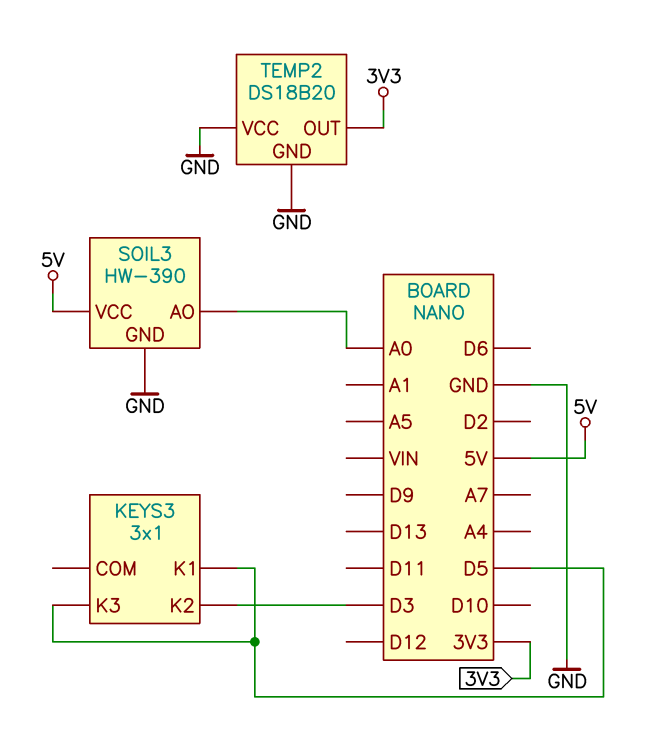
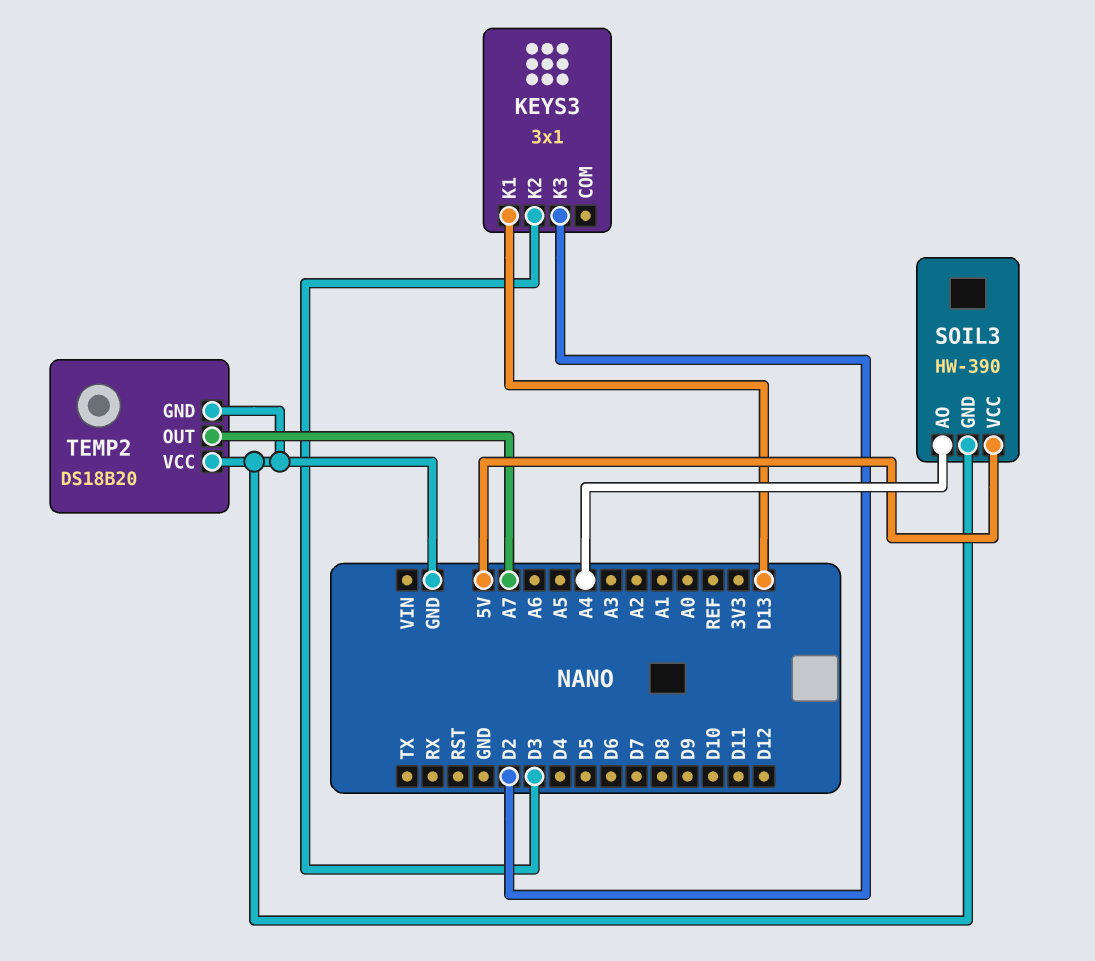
KEYS3 pin K1: D5 -> D13
KEYS3 pin K3: D5 -> D2
SOIL3 pin AO: A0 -> A4
TEMP2 pin OUT: 3V3 -> A7

